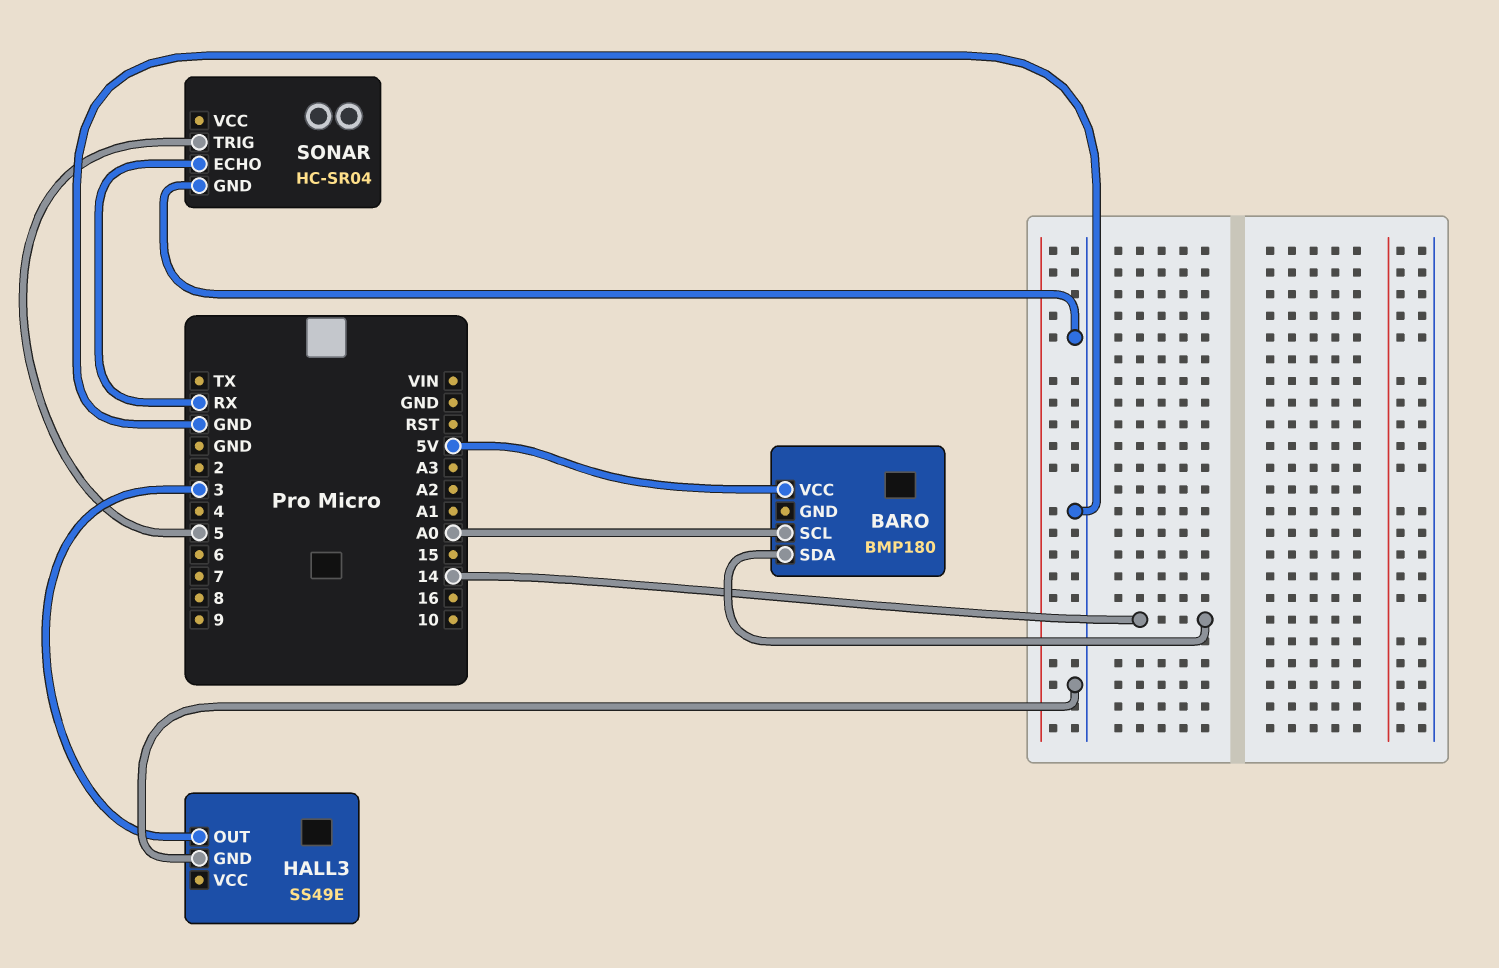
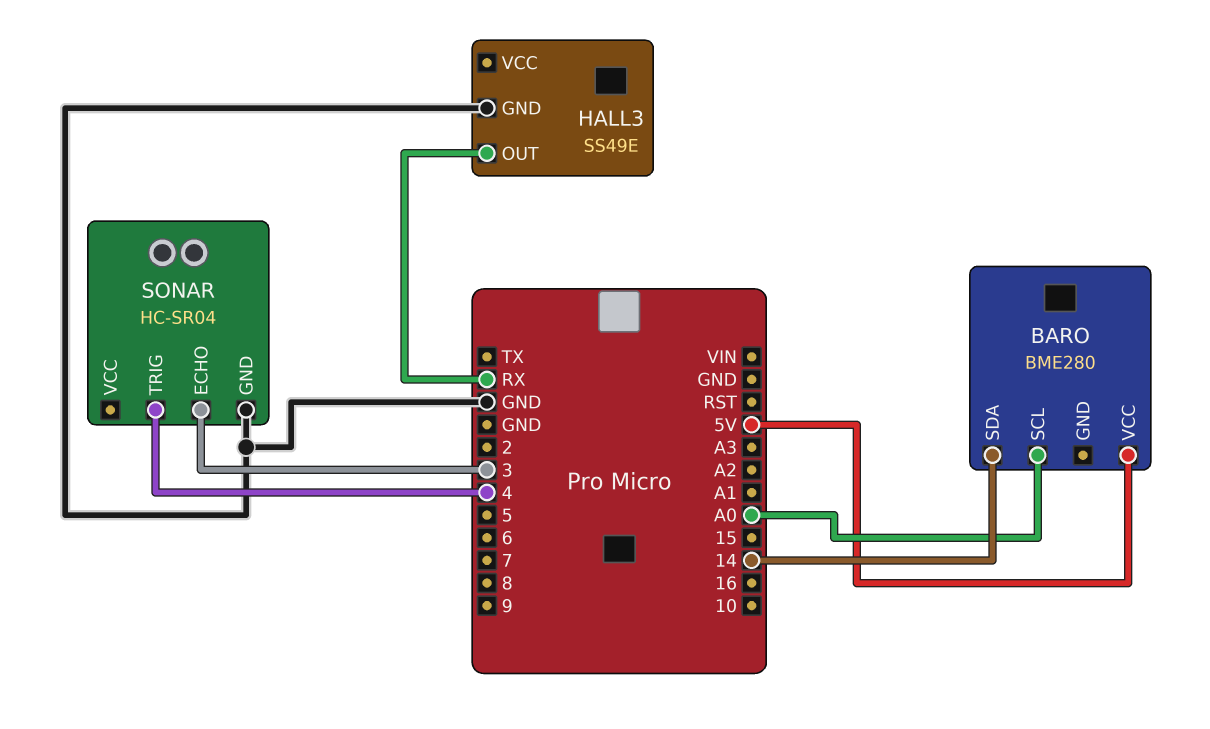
BARO: BMP180 -> BME280
HALL3 pin OUT: 3 -> RX
SONAR pin ECHO: RX -> 3
SONAR pin TRIG: 5 -> 4

